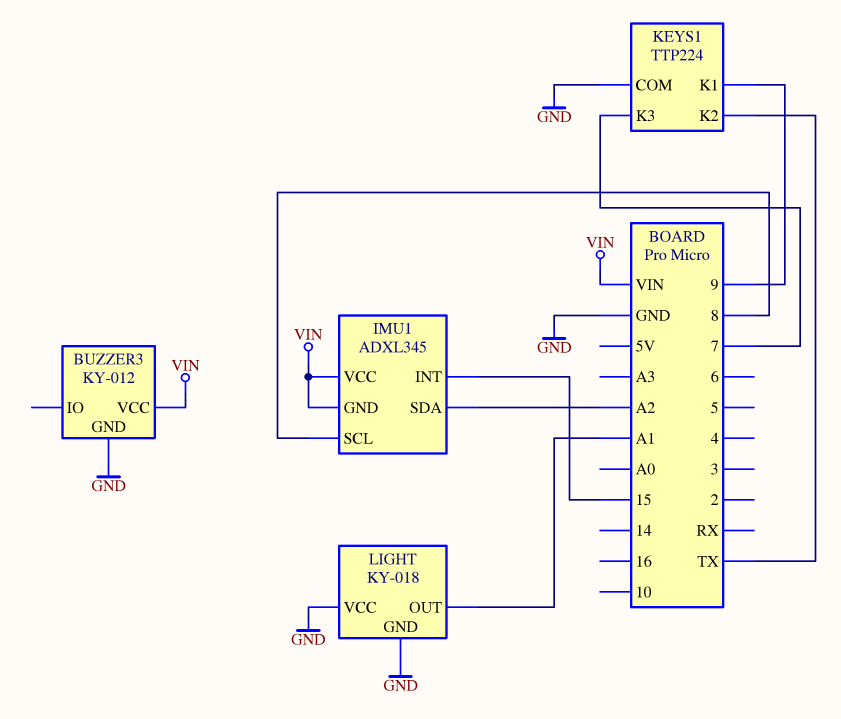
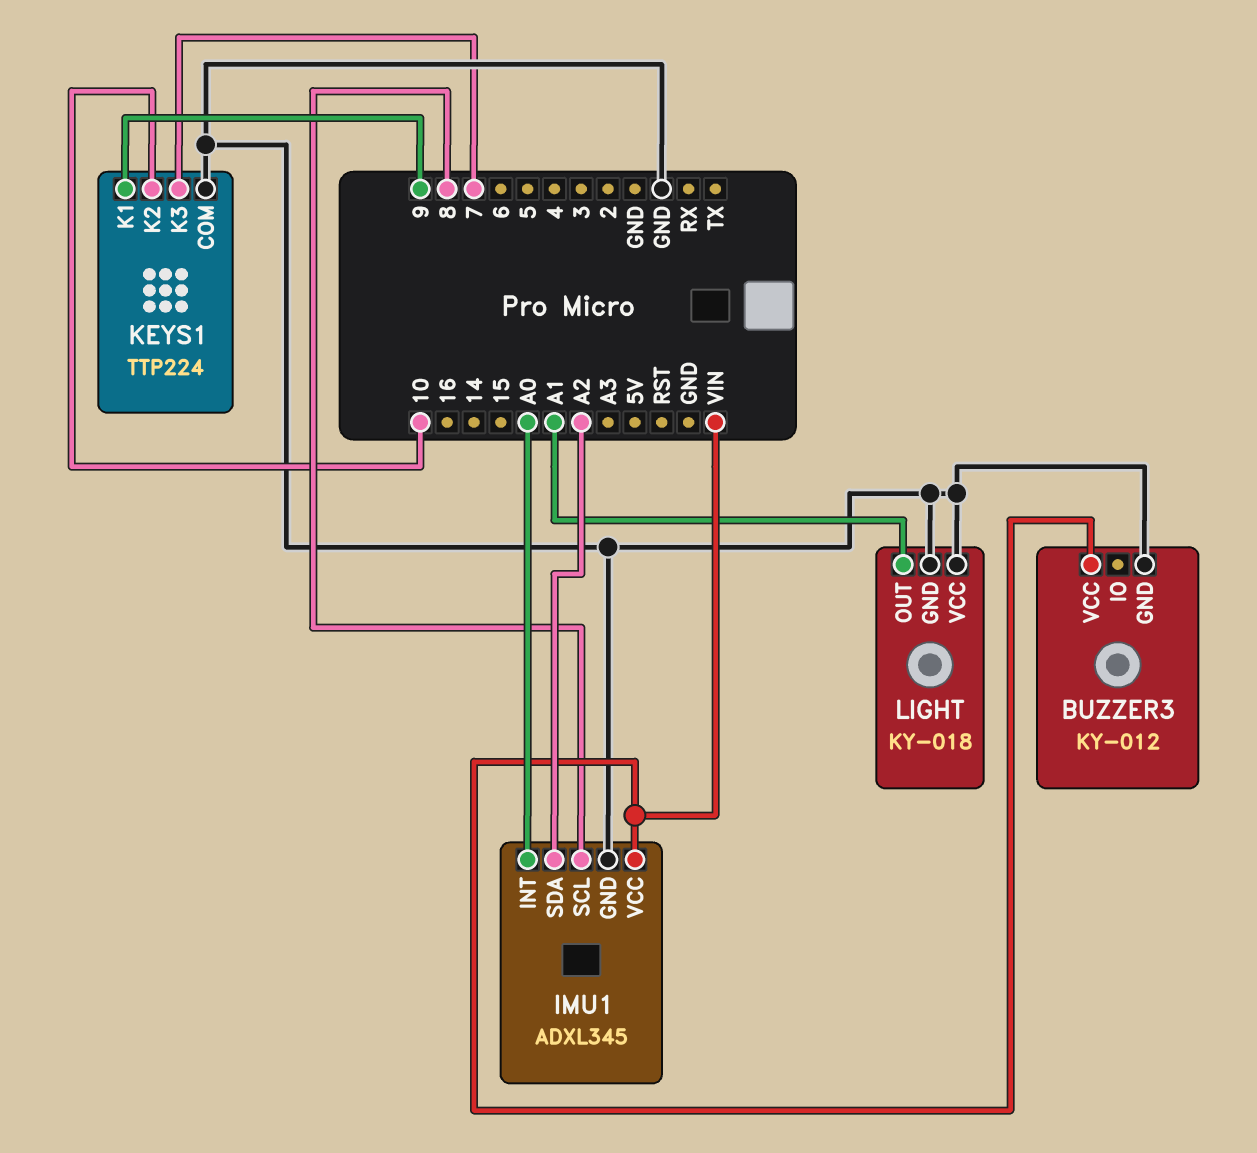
IMU1 pin GND: VIN -> GND
IMU1 pin INT: 15 -> A0
KEYS1 pin K2: TX -> 10

